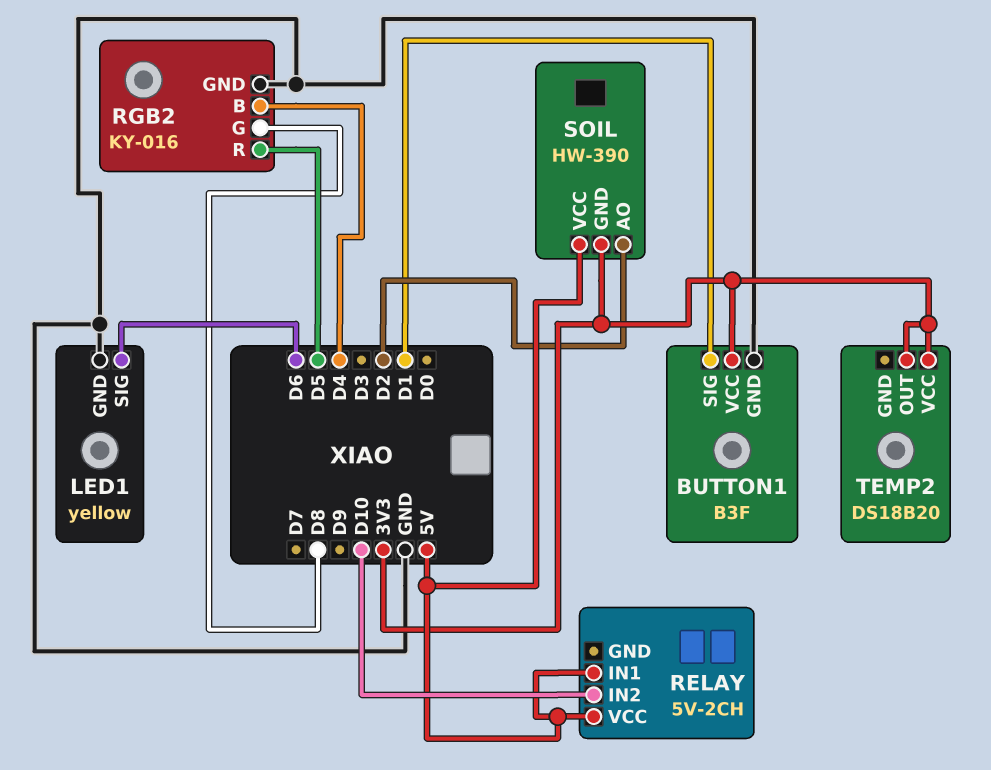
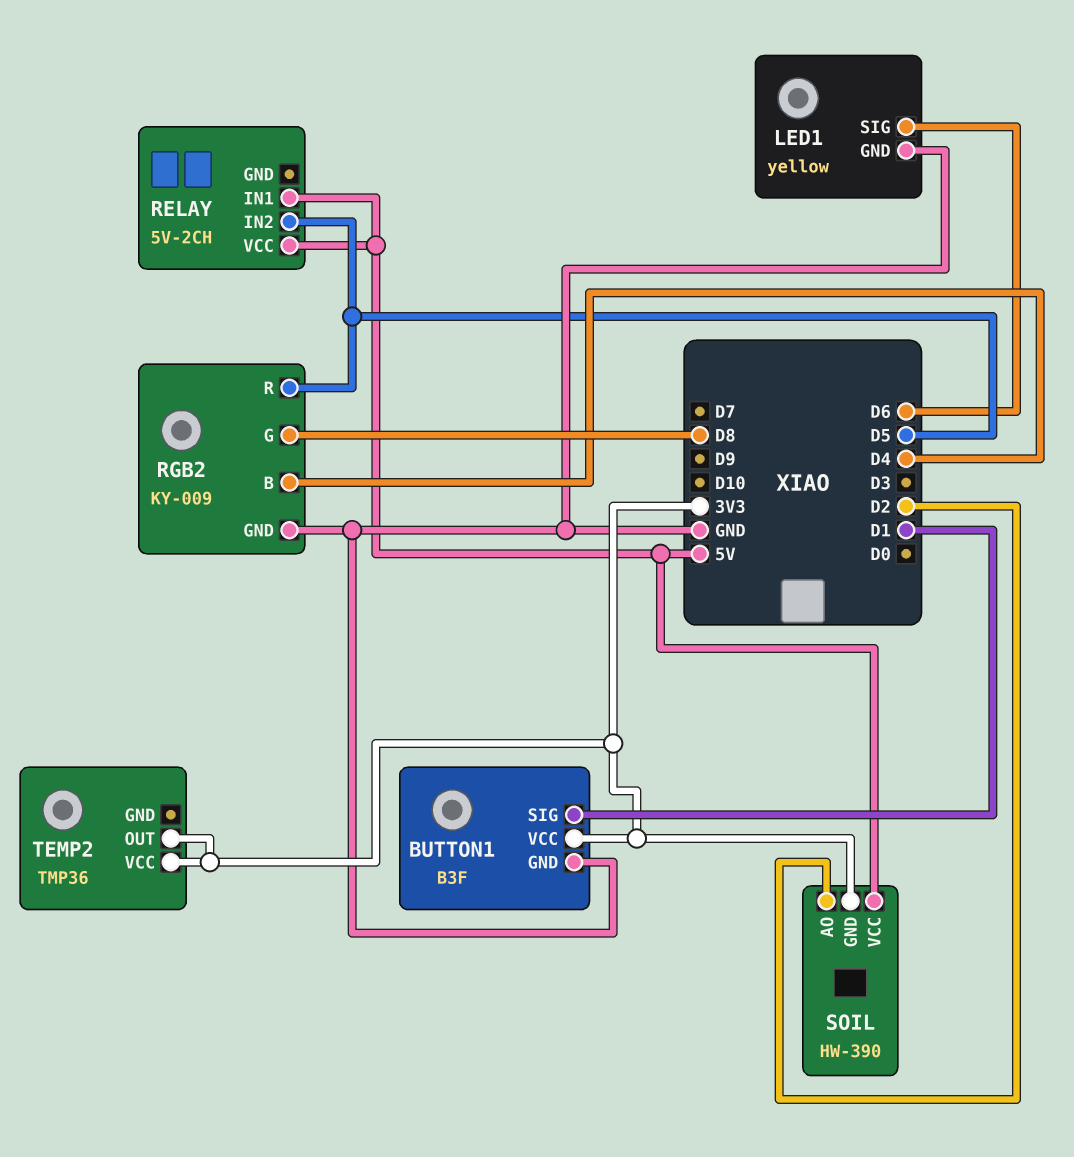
RELAY pin IN2: D10 -> D5
RGB2: KY-016 -> KY-009
TEMP2: DS18B20 -> TMP36

